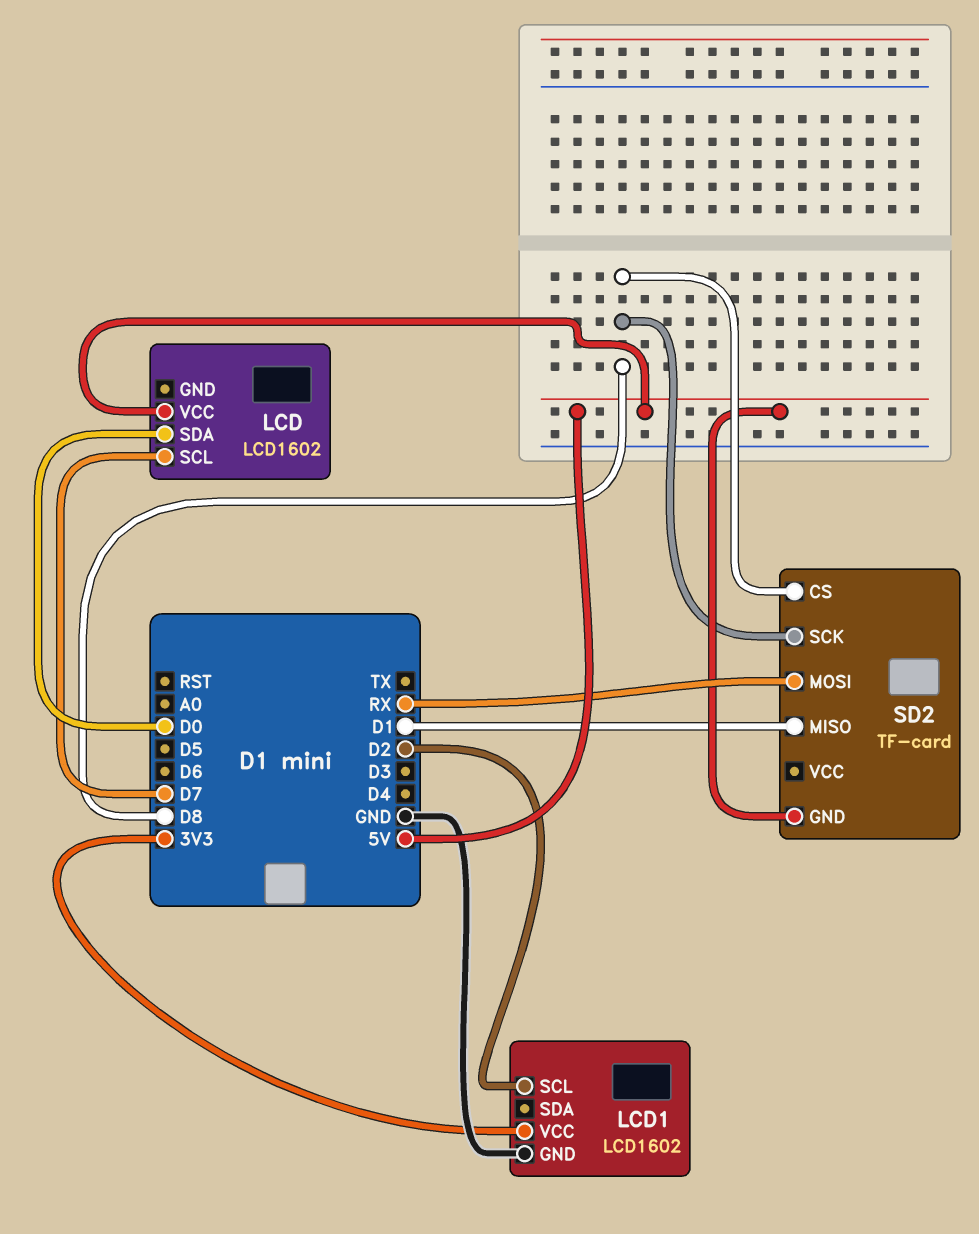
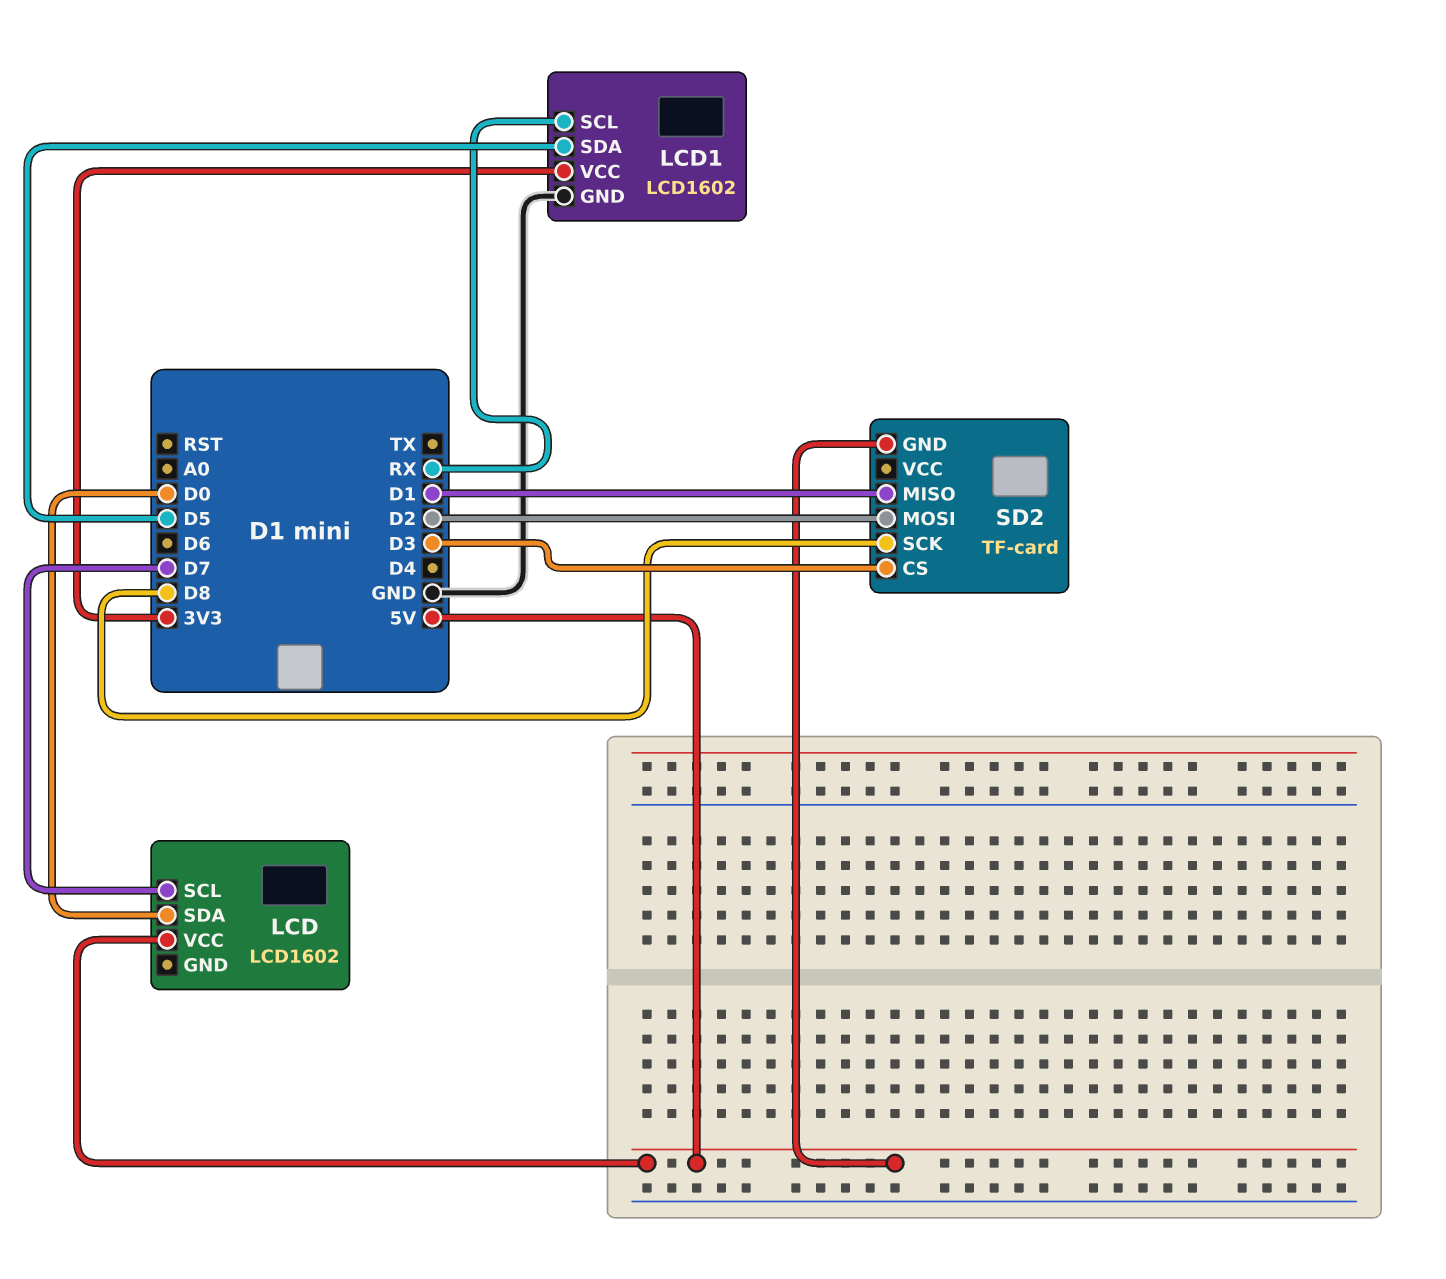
LCD1 pin SCL: D2 -> RX
LCD1 pin SDA: none -> D5
SD2 pin CS: D8 -> D3
SD2 pin MOSI: RX -> D2

